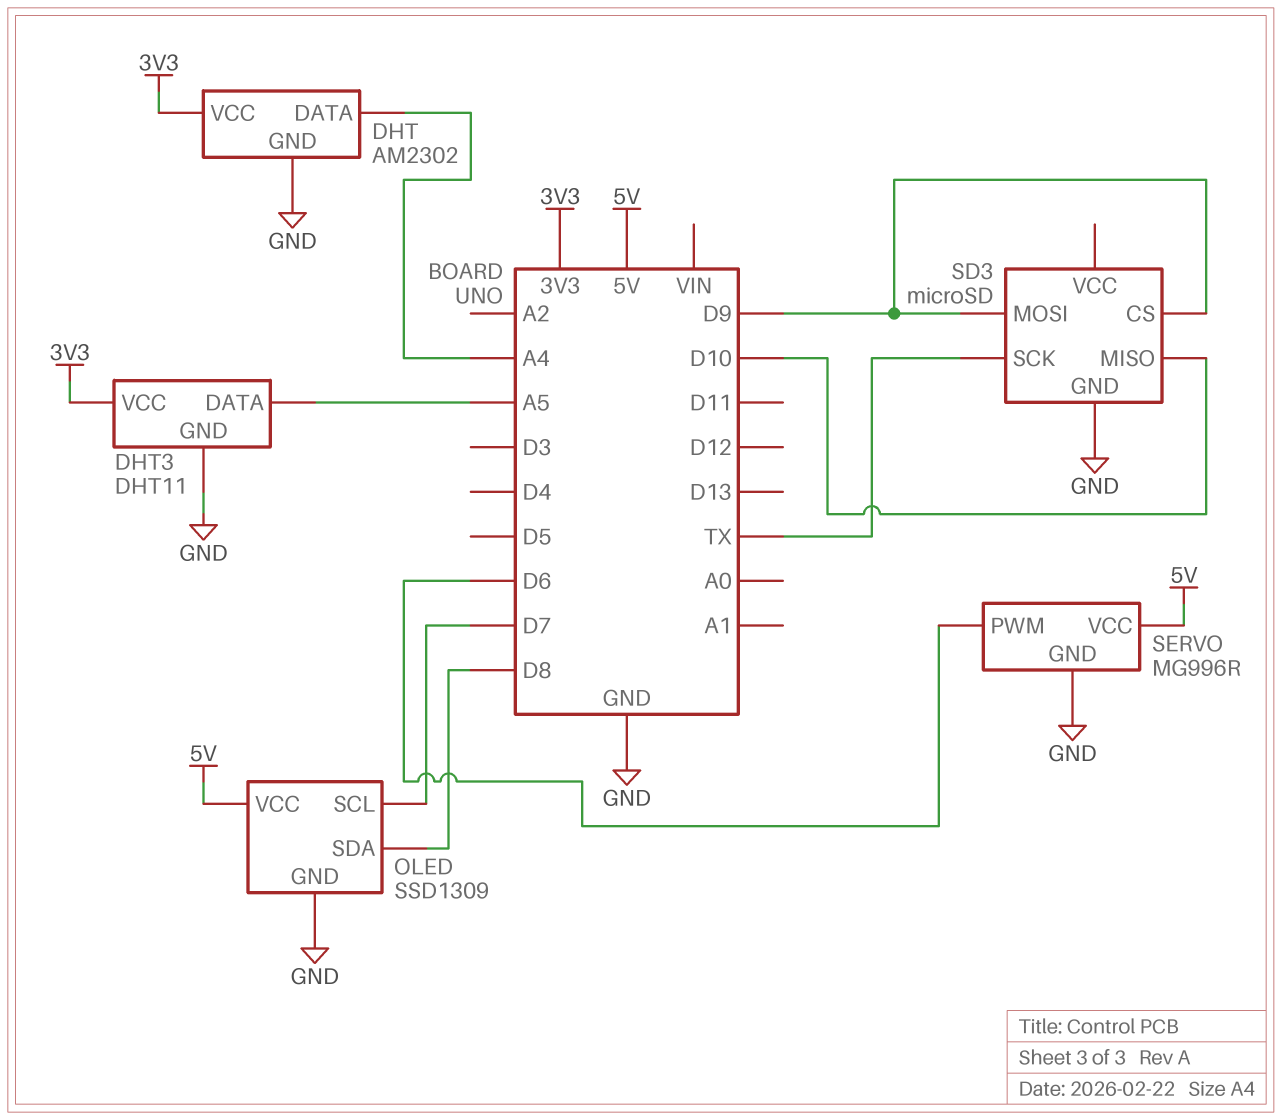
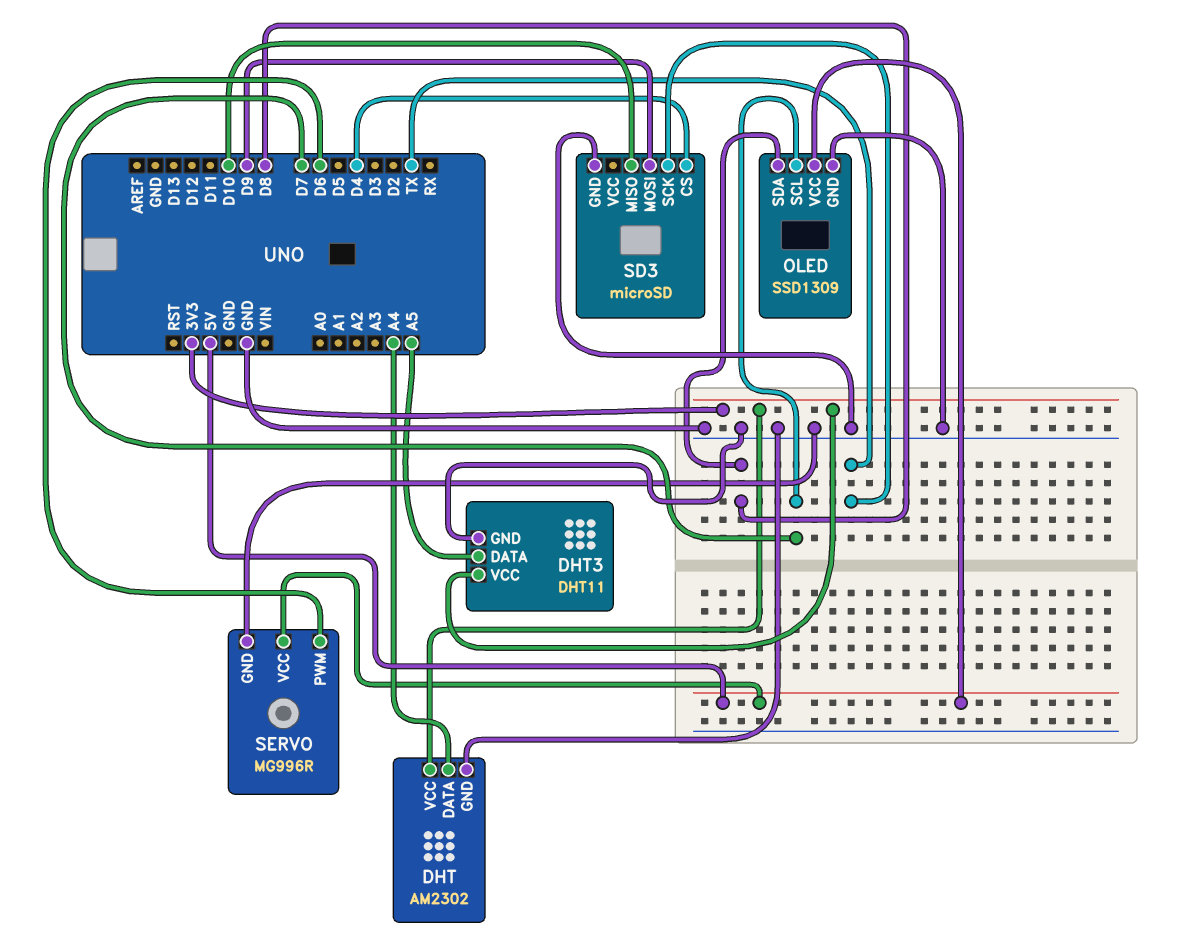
SD3 pin CS: D9 -> D4

